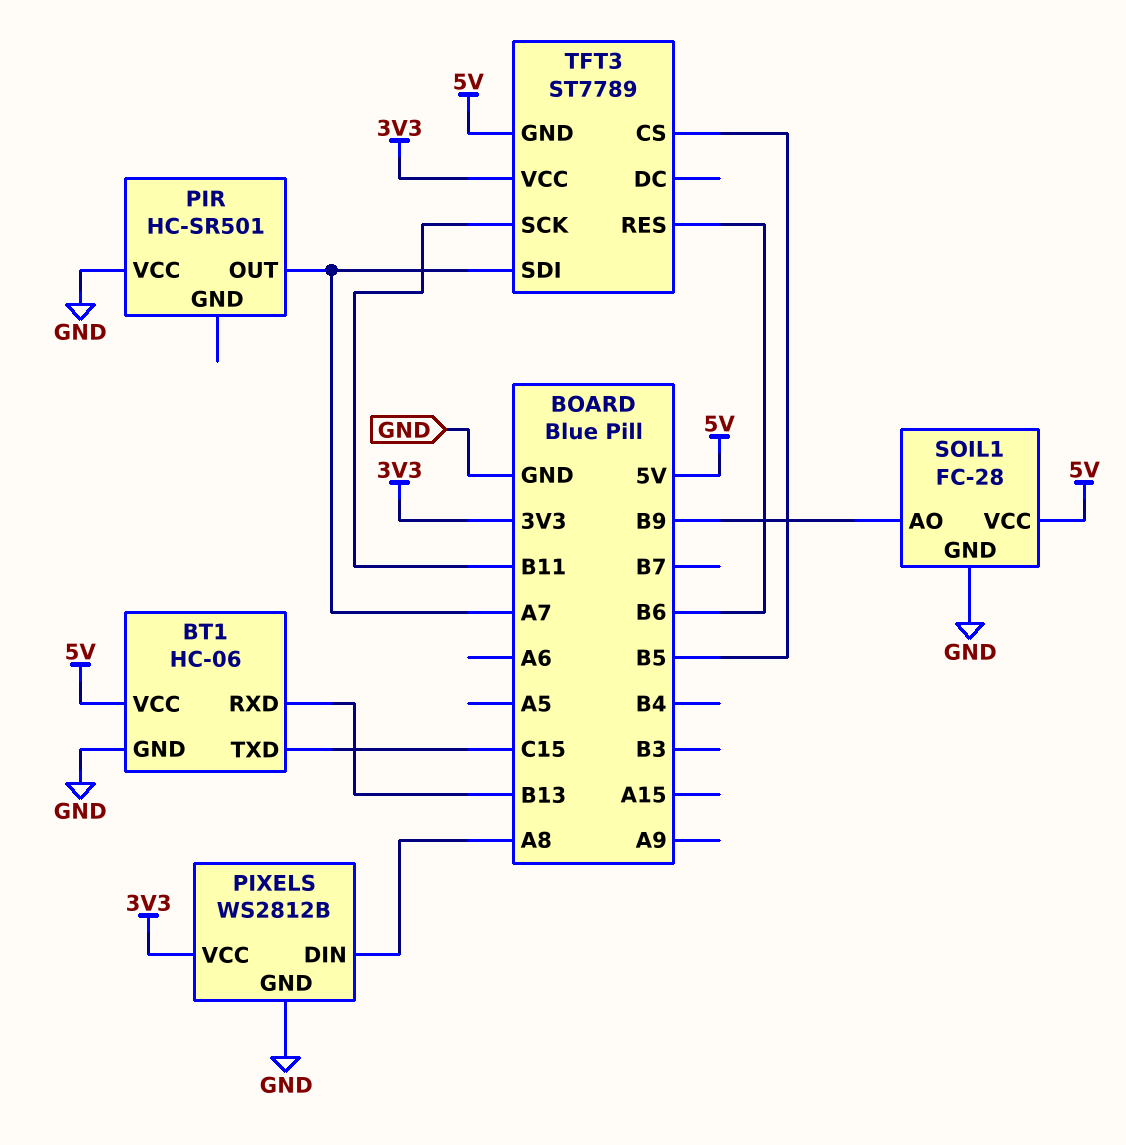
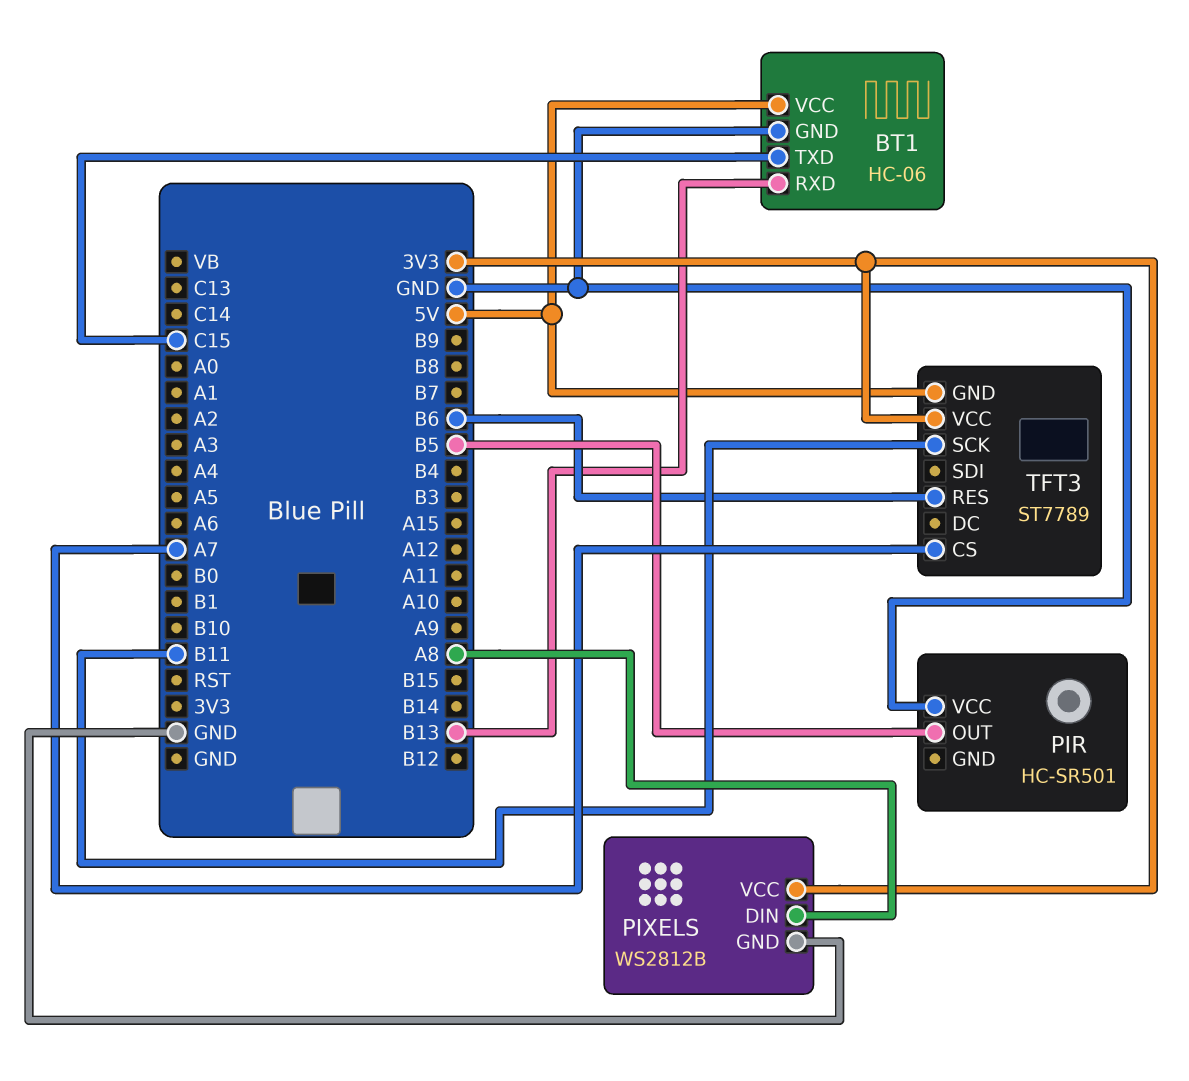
PIR pin OUT: A7 -> B5
SOIL1: FC-28 -> none
SOIL1 pin AO: B9 -> none
SOIL1 pin GND: GND -> none
SOIL1 pin VCC: 5V -> none
TFT3 pin CS: B5 -> A7
TFT3 pin SDI: A7 -> none

